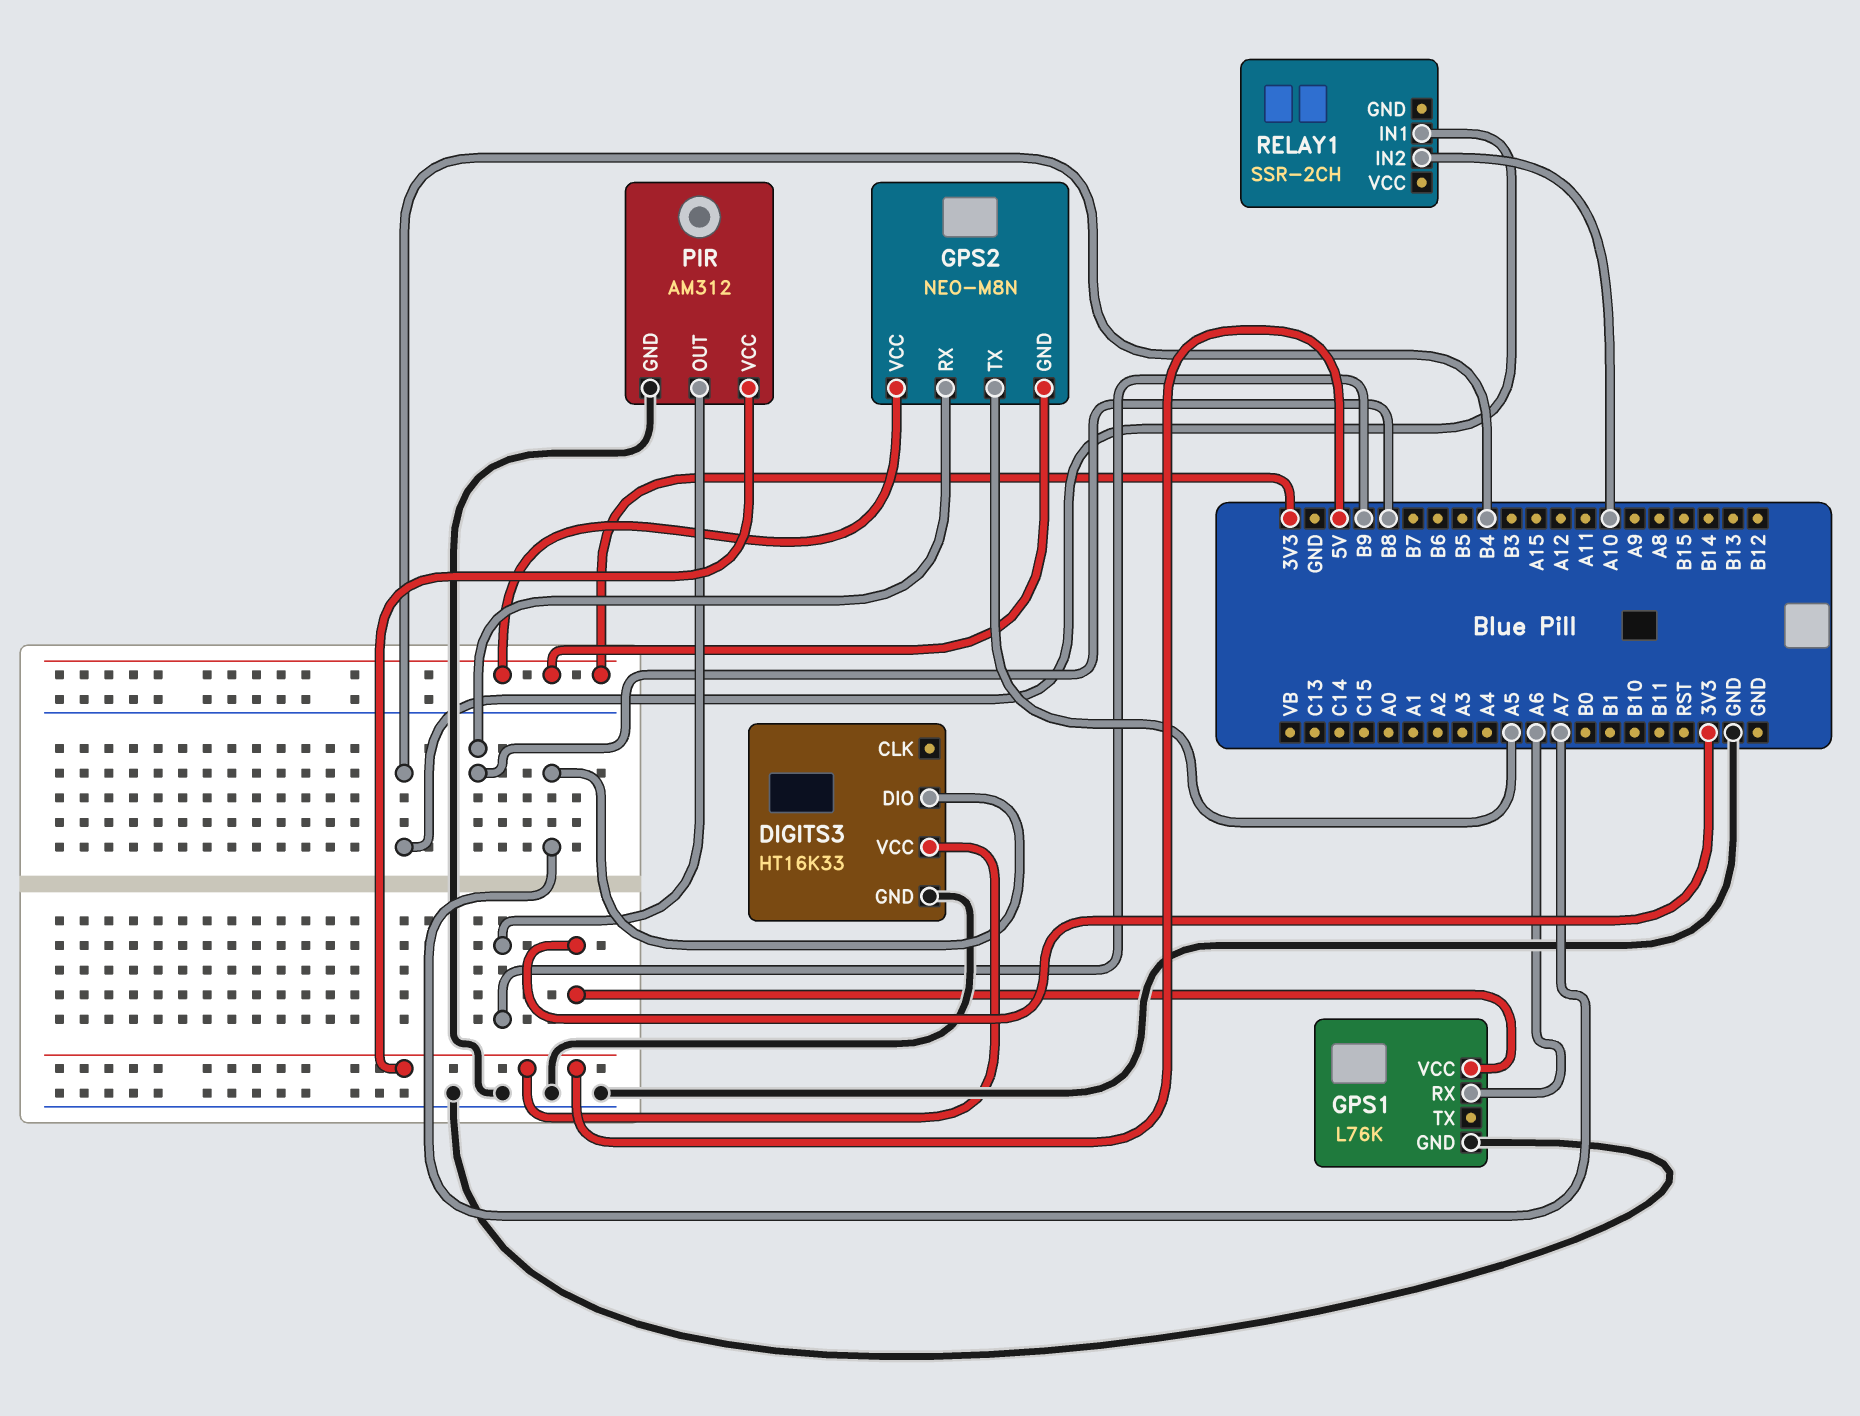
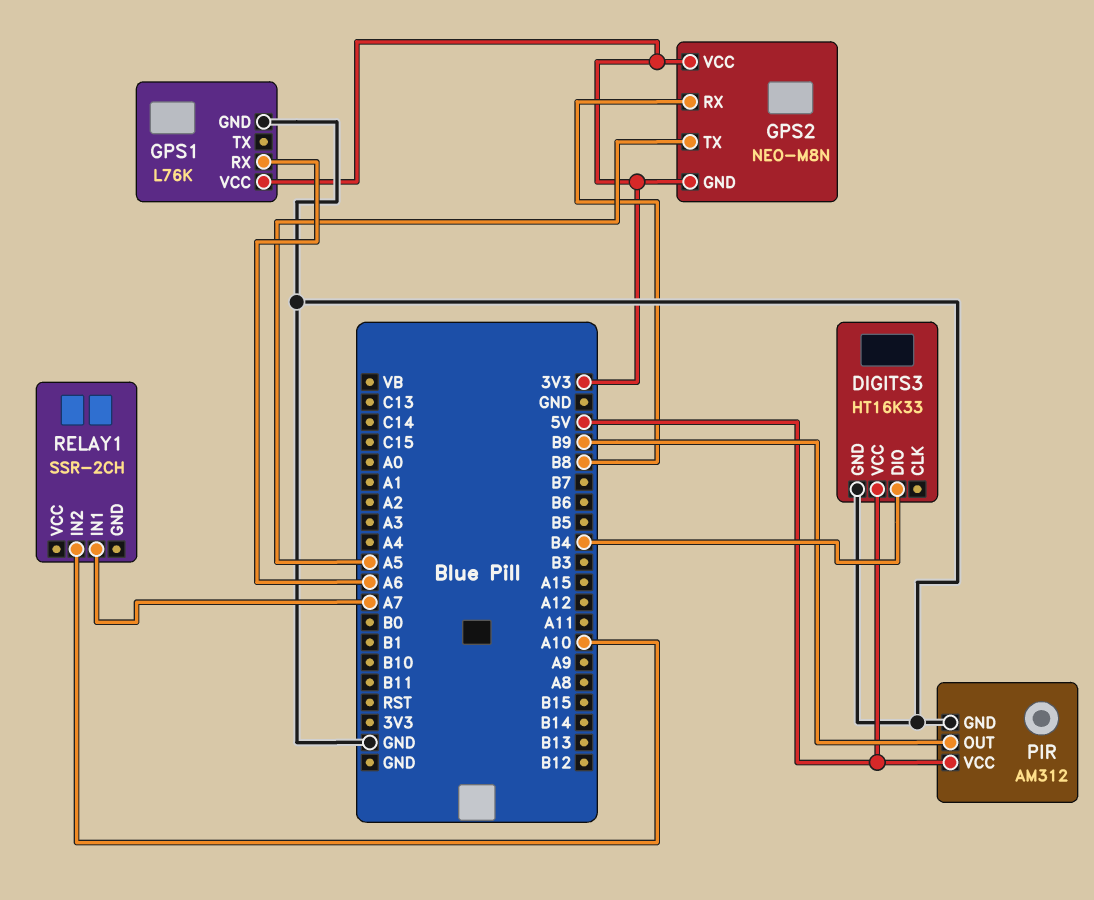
DIGITS3 pin DIO: A7 -> B4
RELAY1 pin IN1: B4 -> A7

